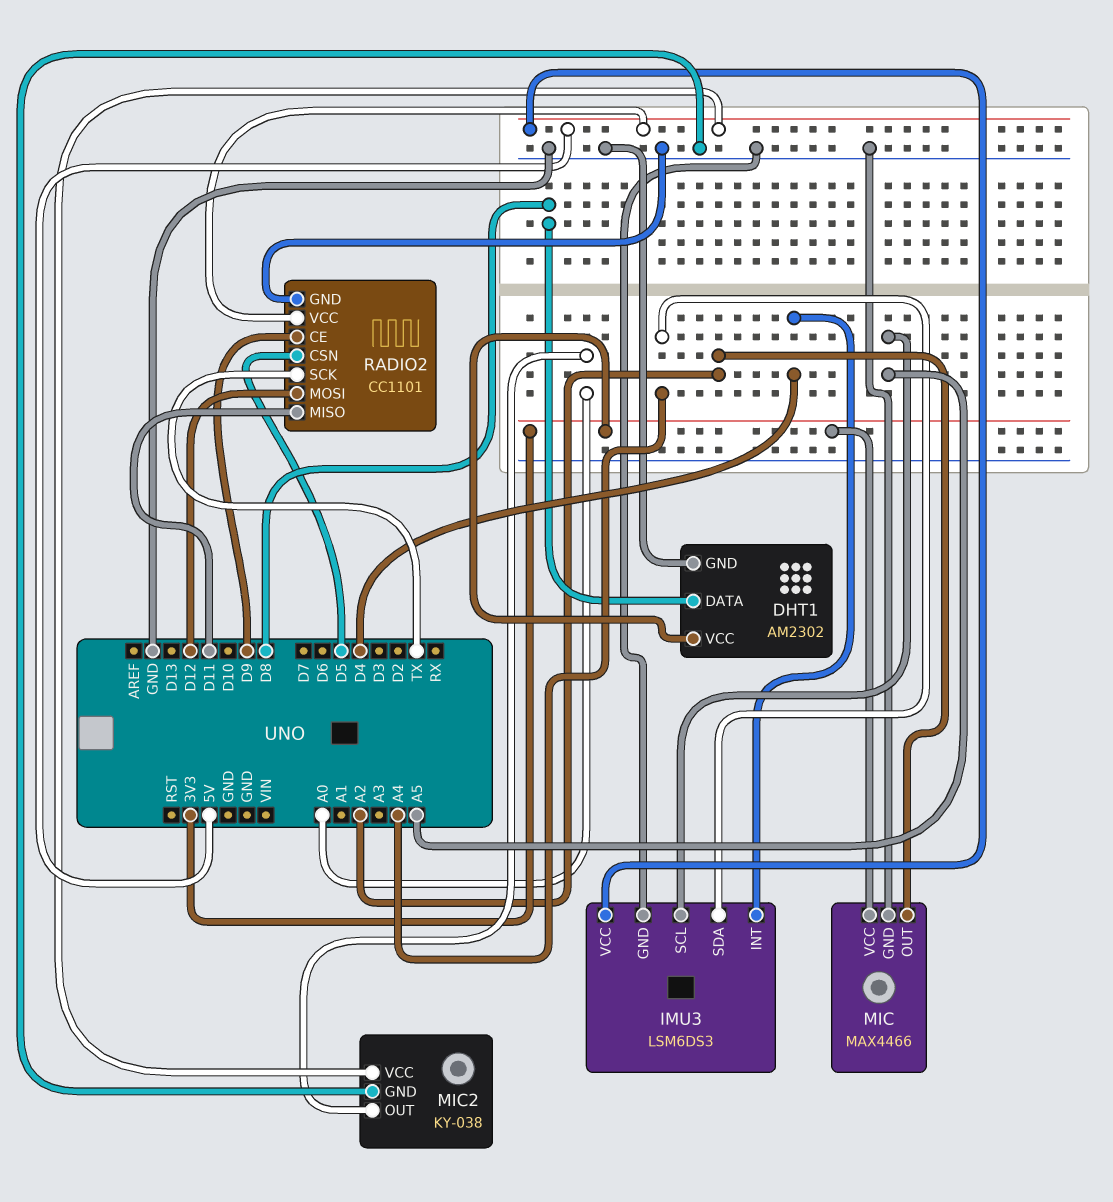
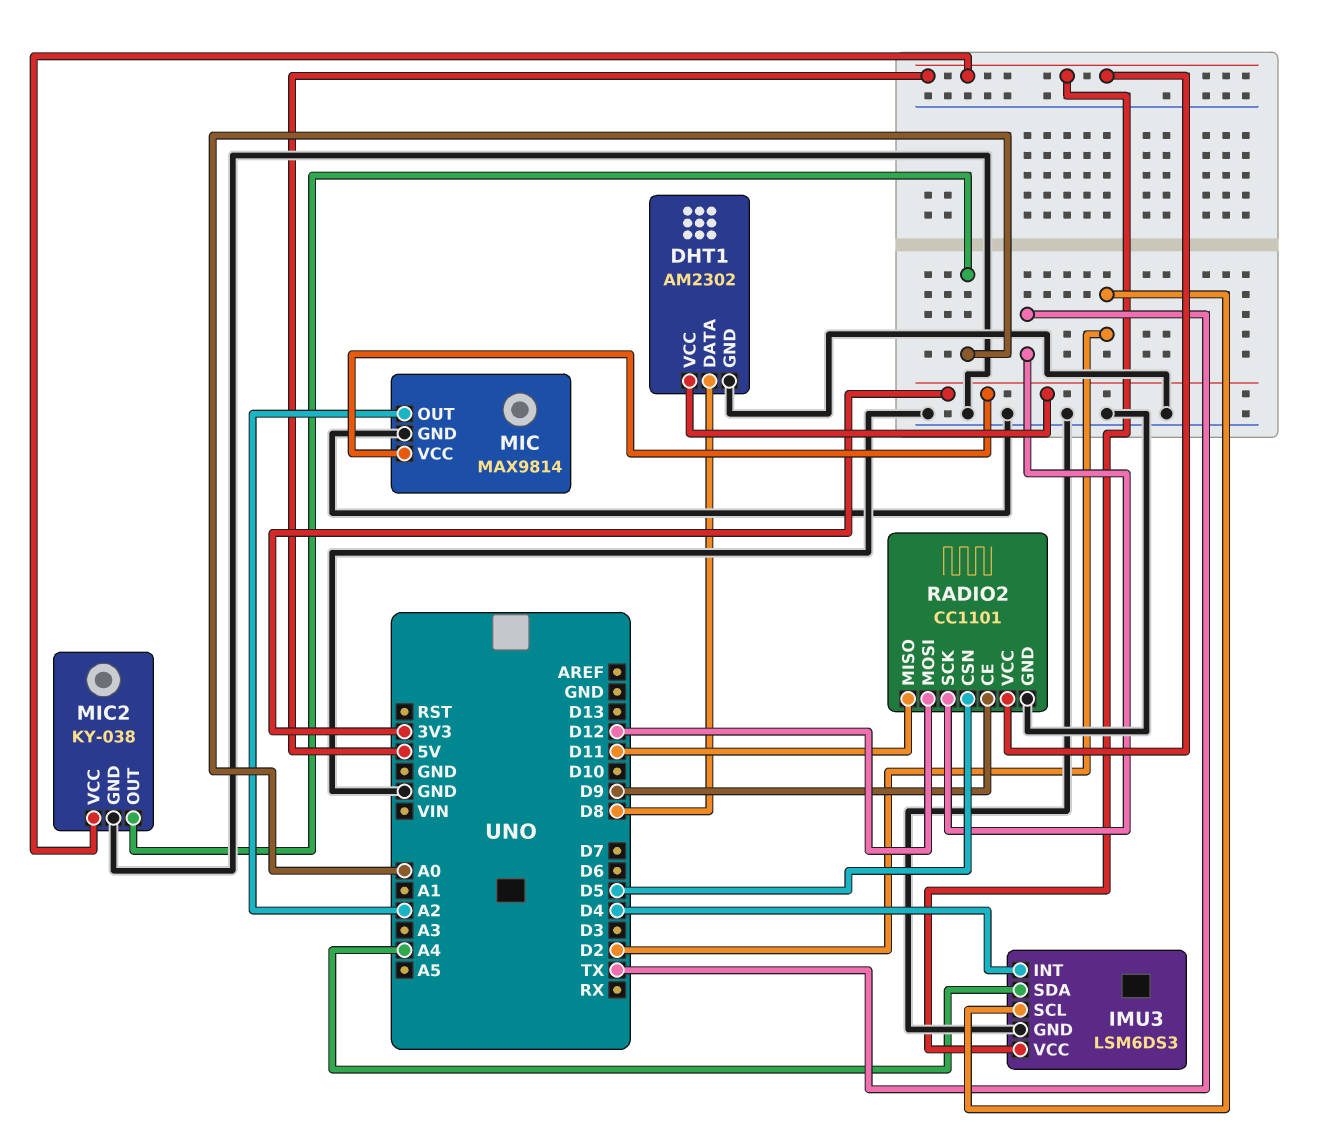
IMU3 pin SCL: A5 -> D2
MIC: MAX4466 -> MAX9814

